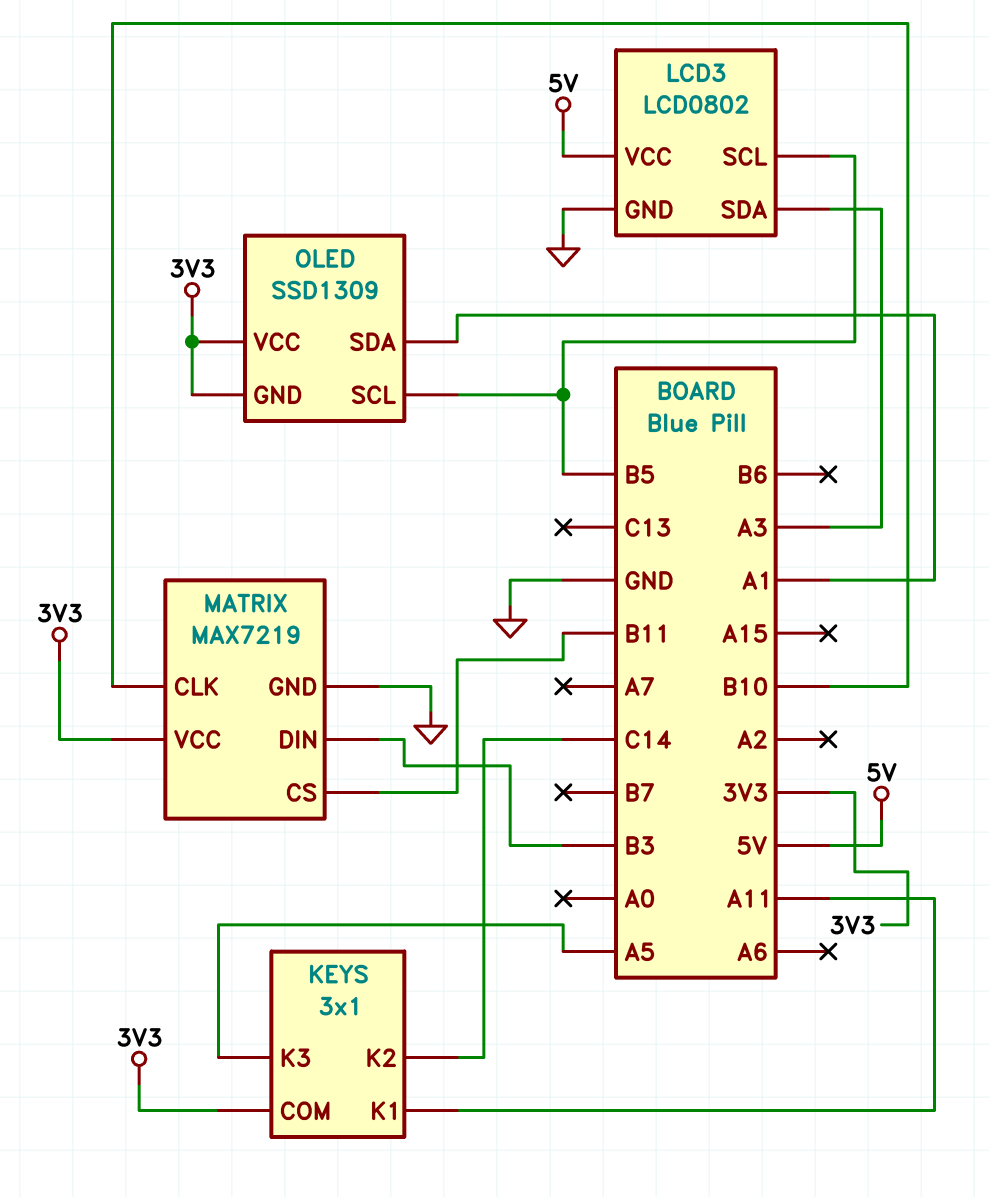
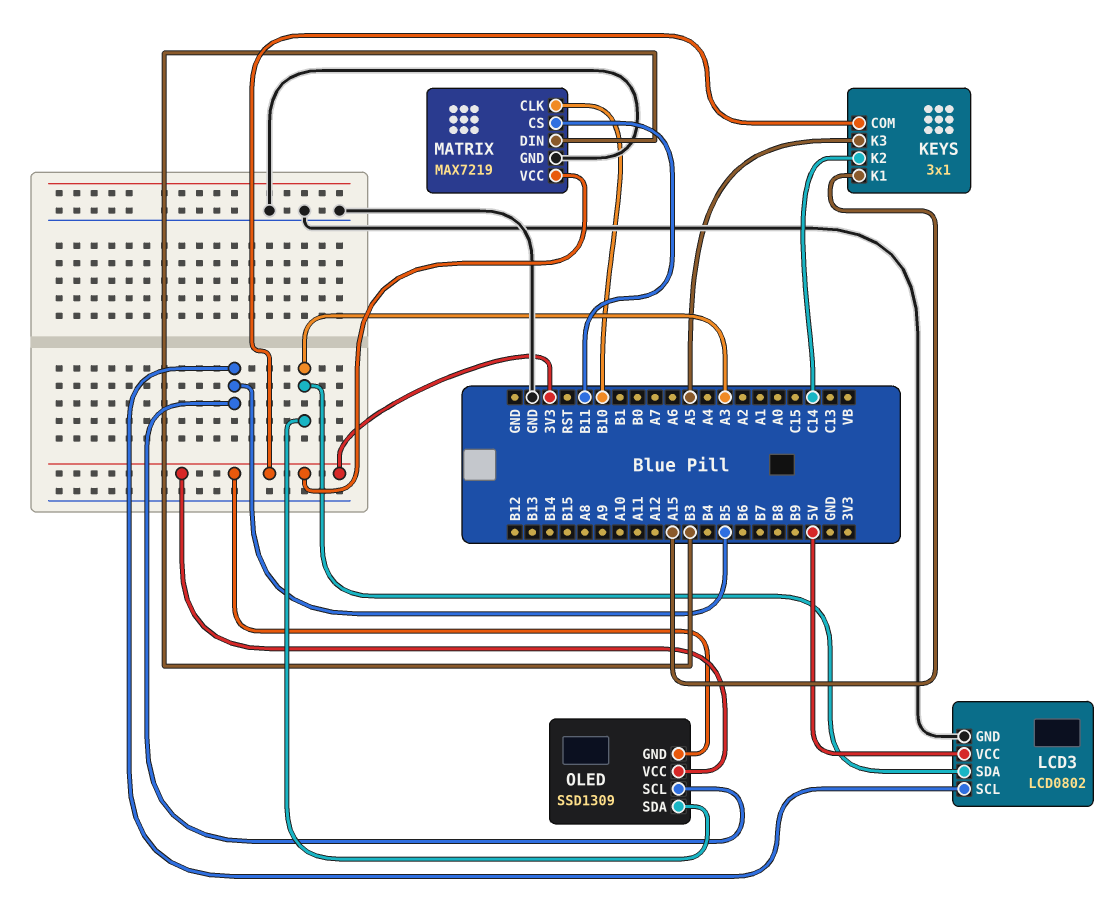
KEYS pin K1: A11 -> A15
OLED pin SDA: A1 -> A3

